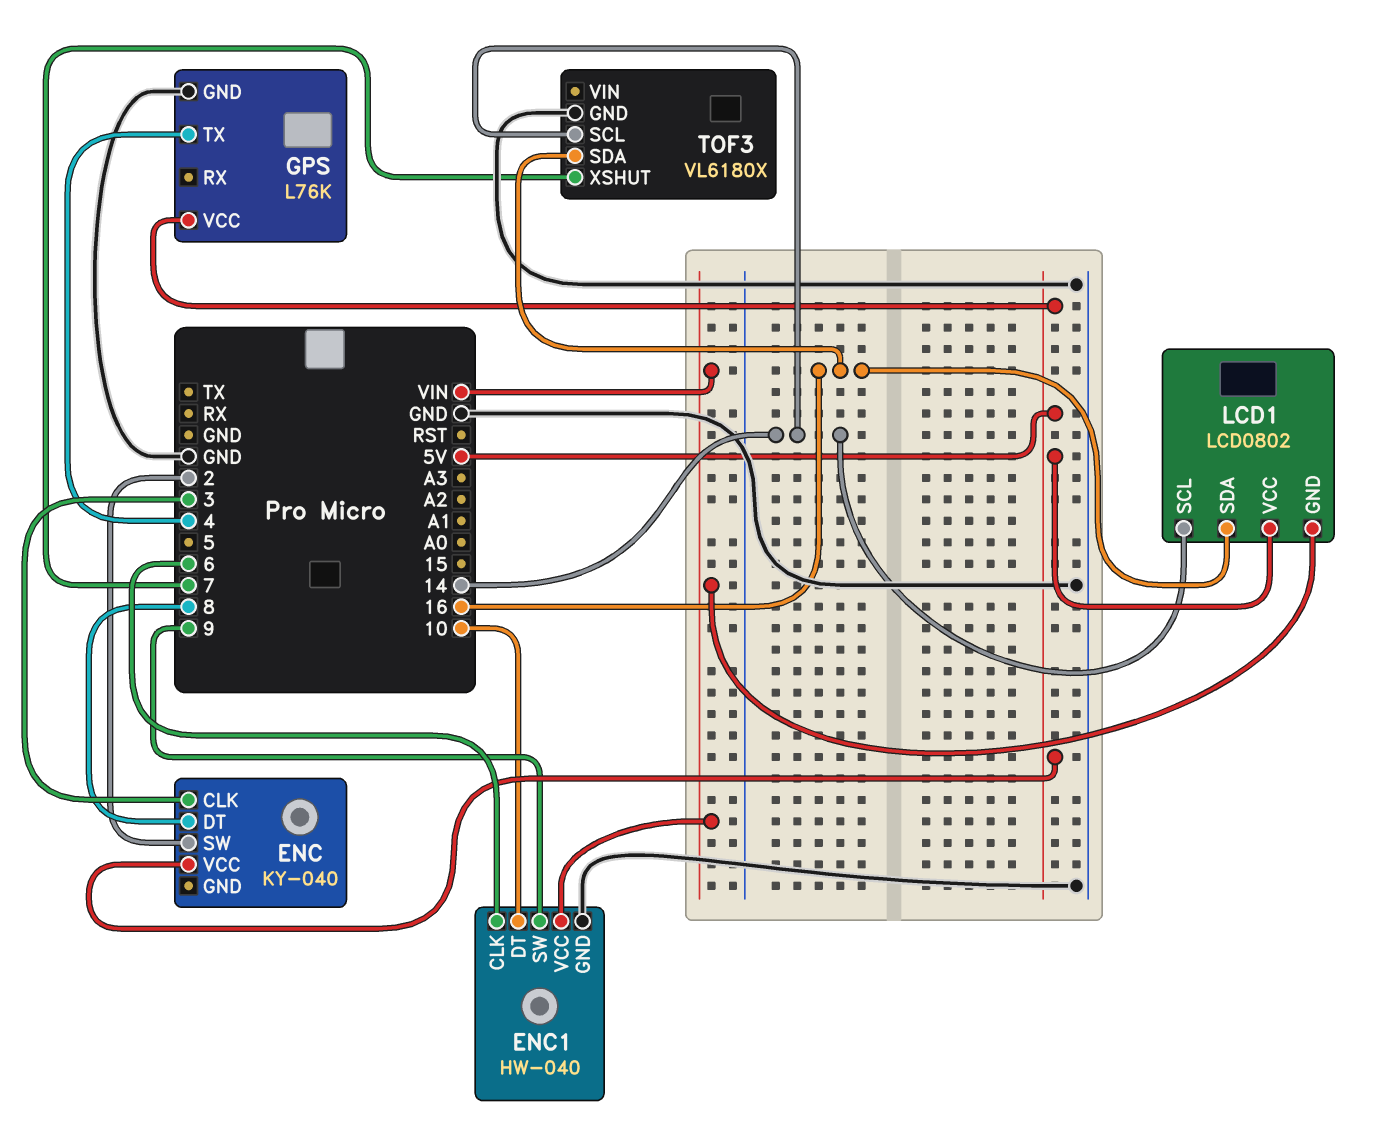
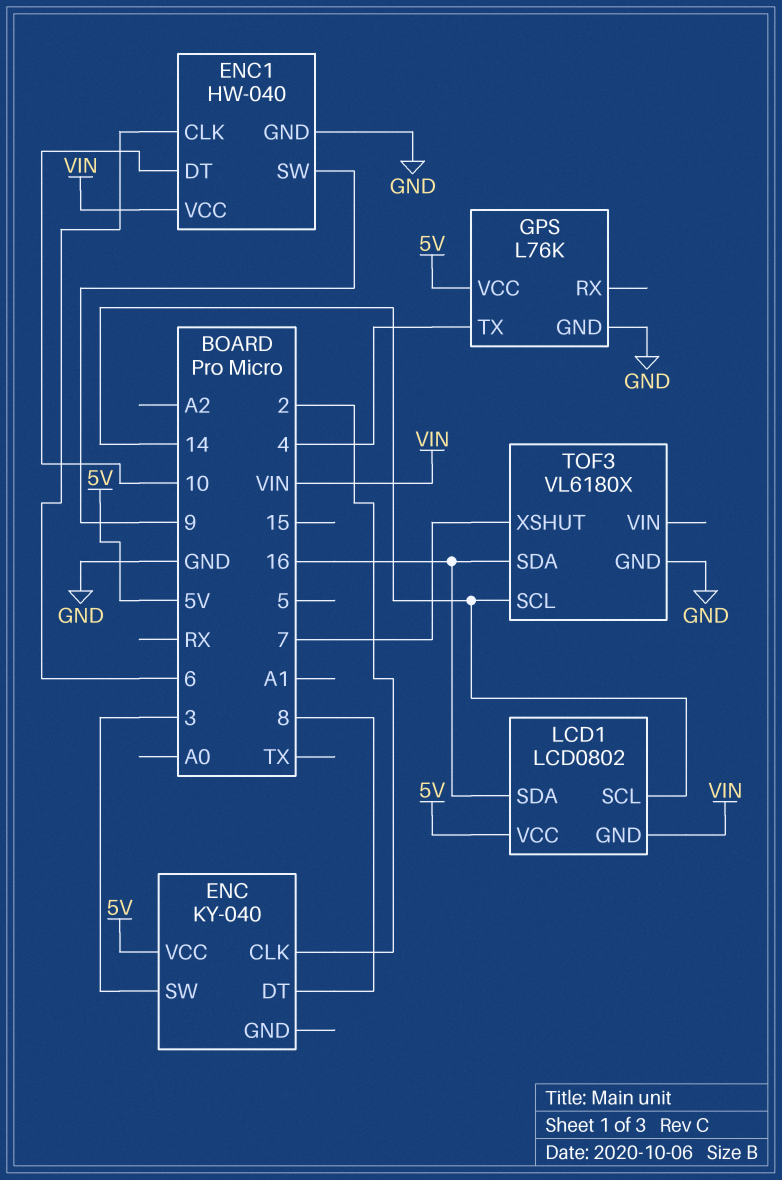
ENC pin CLK: 3 -> 2
ENC pin SW: 2 -> 3

